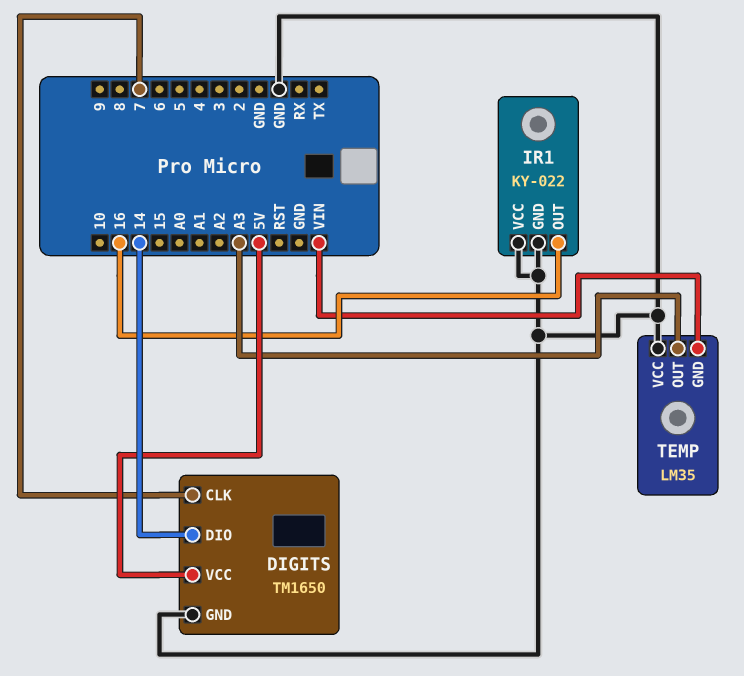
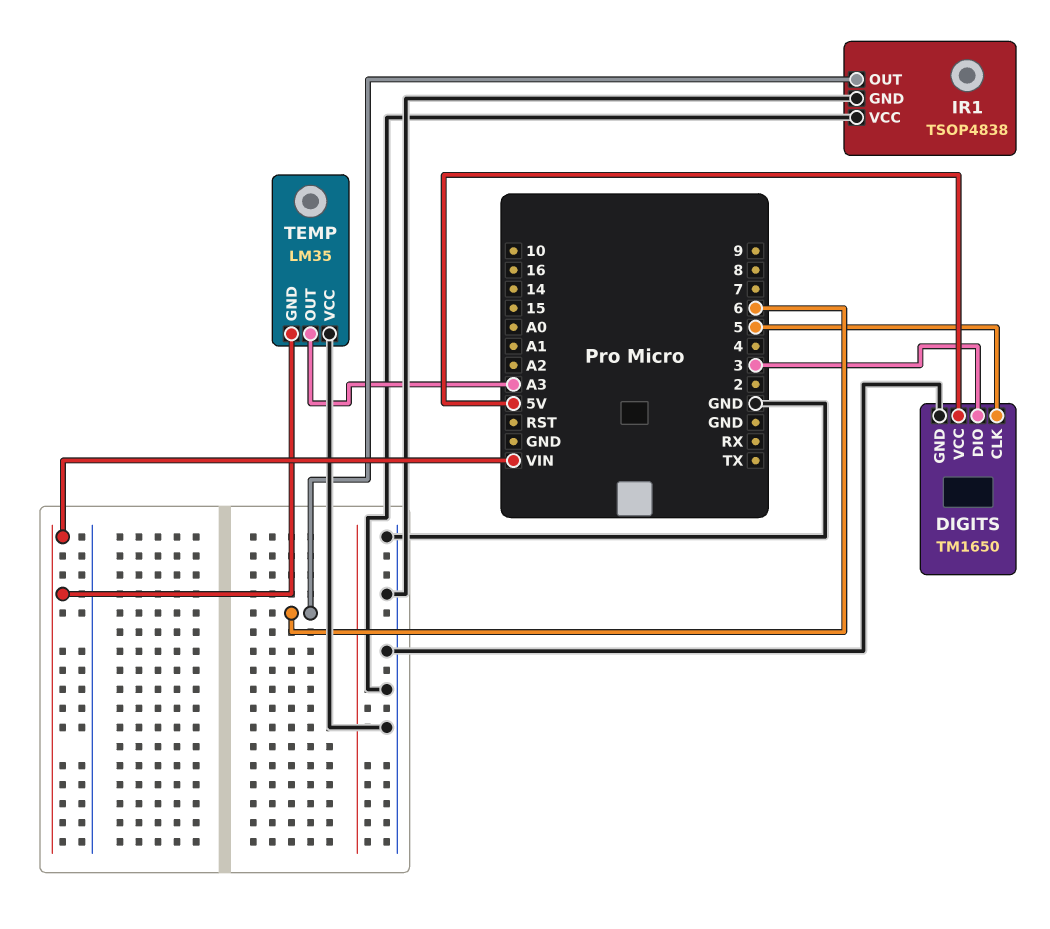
DIGITS pin CLK: 7 -> 5
DIGITS pin DIO: 14 -> 3
IR1: KY-022 -> TSOP4838
IR1 pin OUT: 16 -> 6

